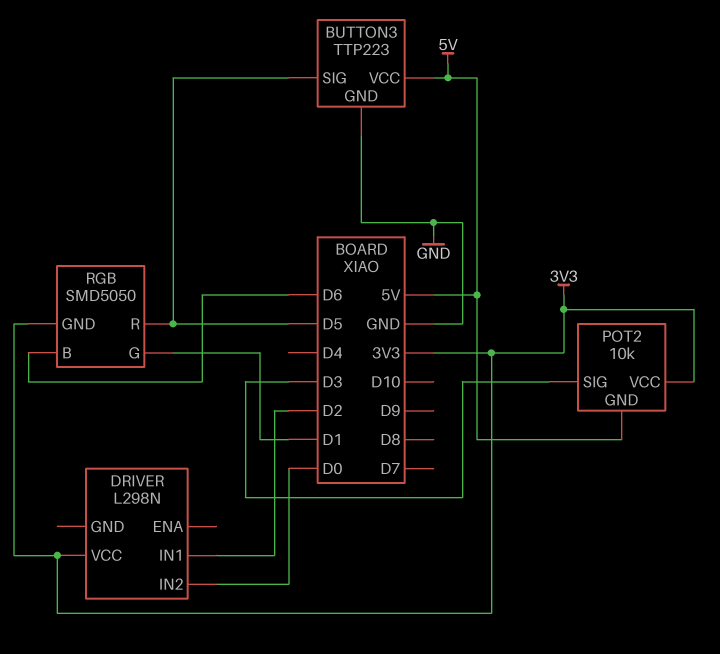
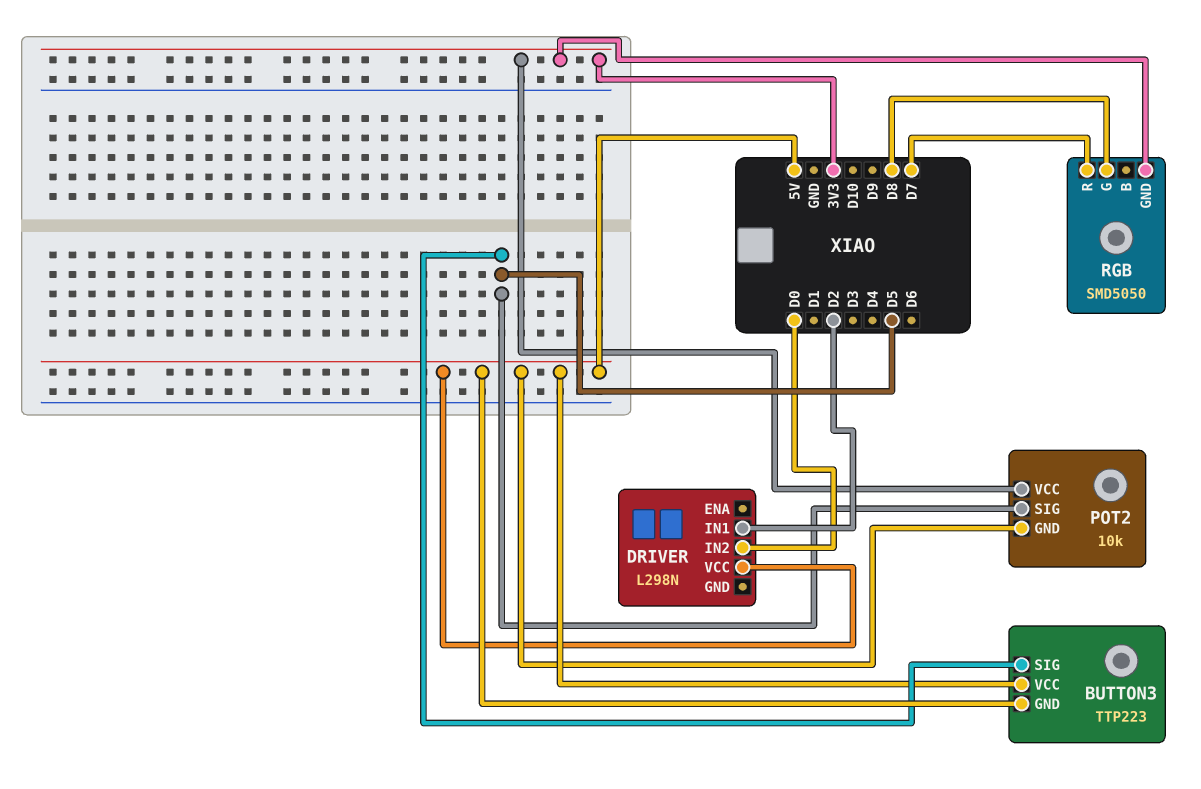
BUTTON3 pin GND: GND -> 5V
DRIVER pin VCC: 3V3 -> 5V
POT2 pin SIG: D3 -> D5
RGB pin B: D6 -> none
RGB pin G: D1 -> D8
RGB pin R: D5 -> D7

